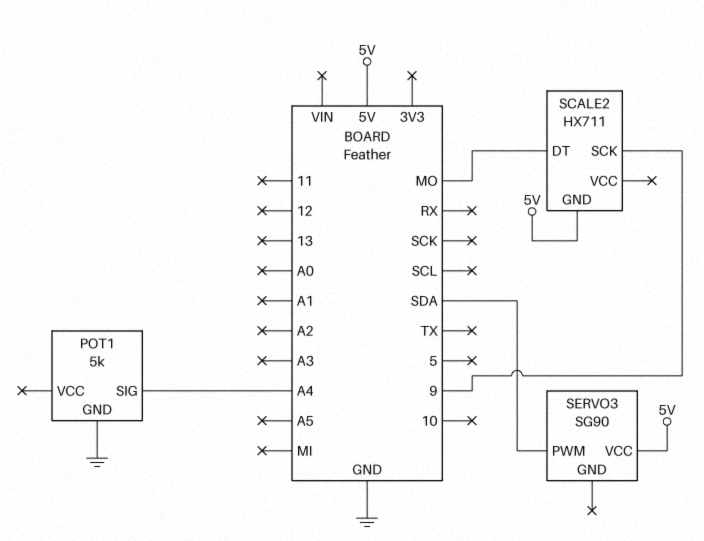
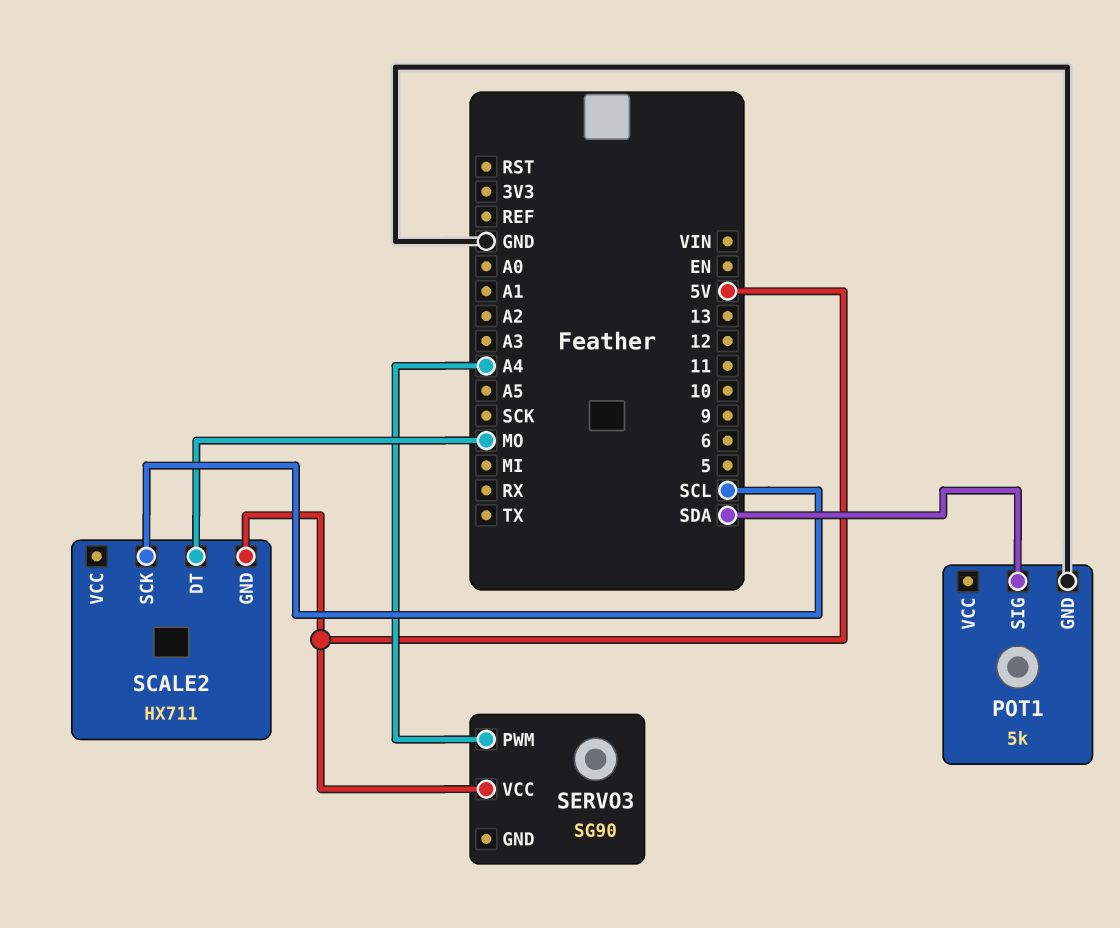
POT1 pin SIG: A4 -> SDA
SCALE2 pin SCK: 9 -> SCL
SERVO3 pin PWM: SDA -> A4

